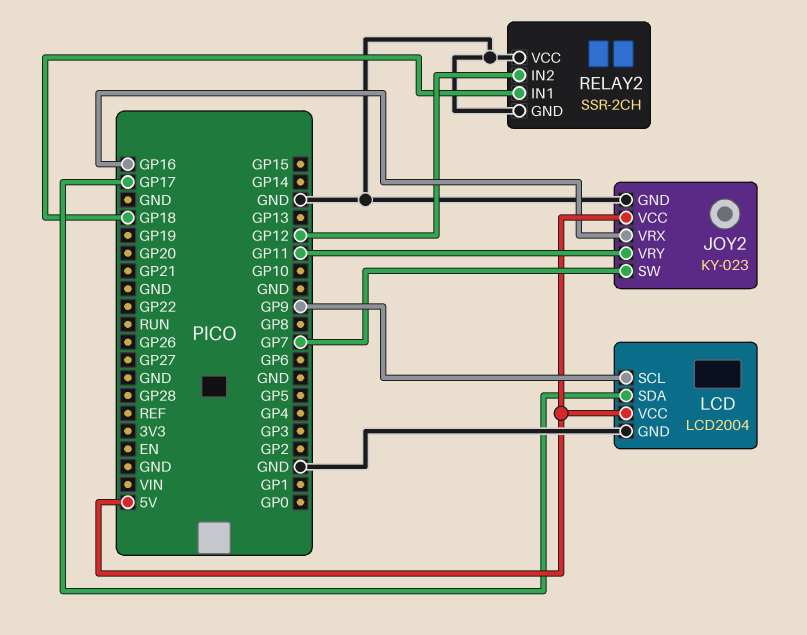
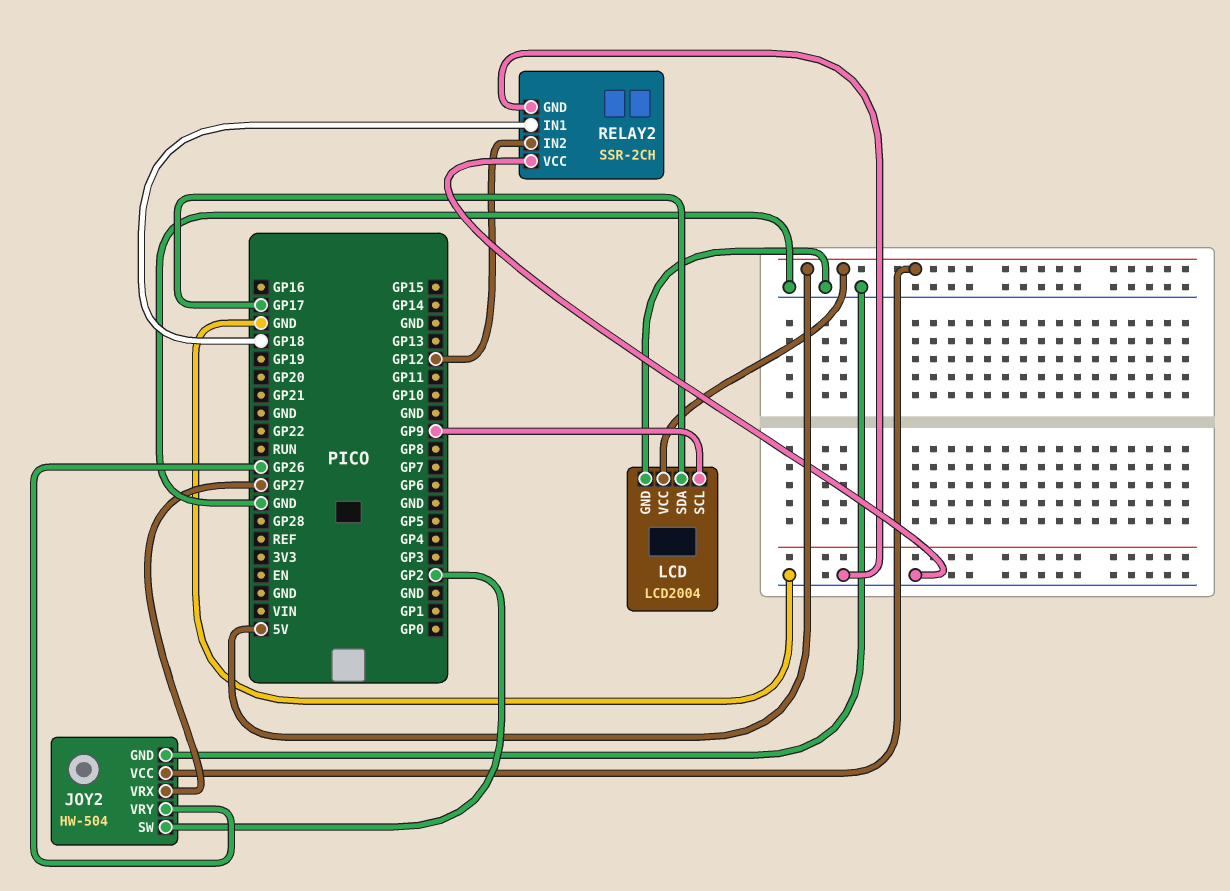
JOY2: KY-023 -> HW-504
JOY2 pin SW: GP7 -> GP2
JOY2 pin VRX: GP16 -> GP27
JOY2 pin VRY: GP11 -> GP26

